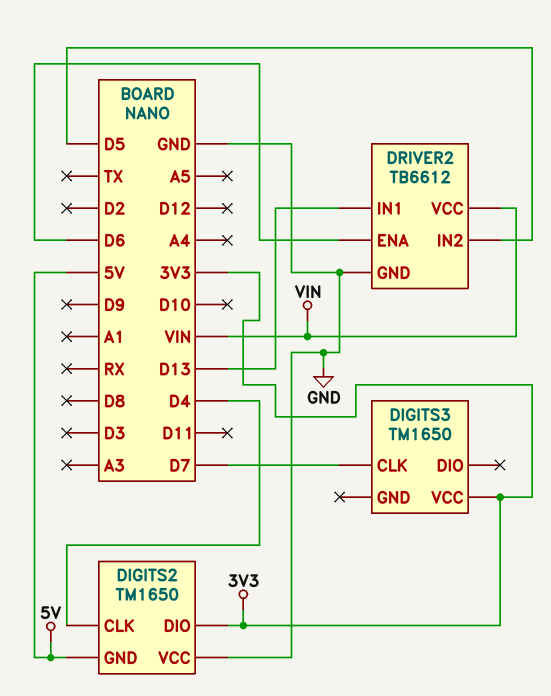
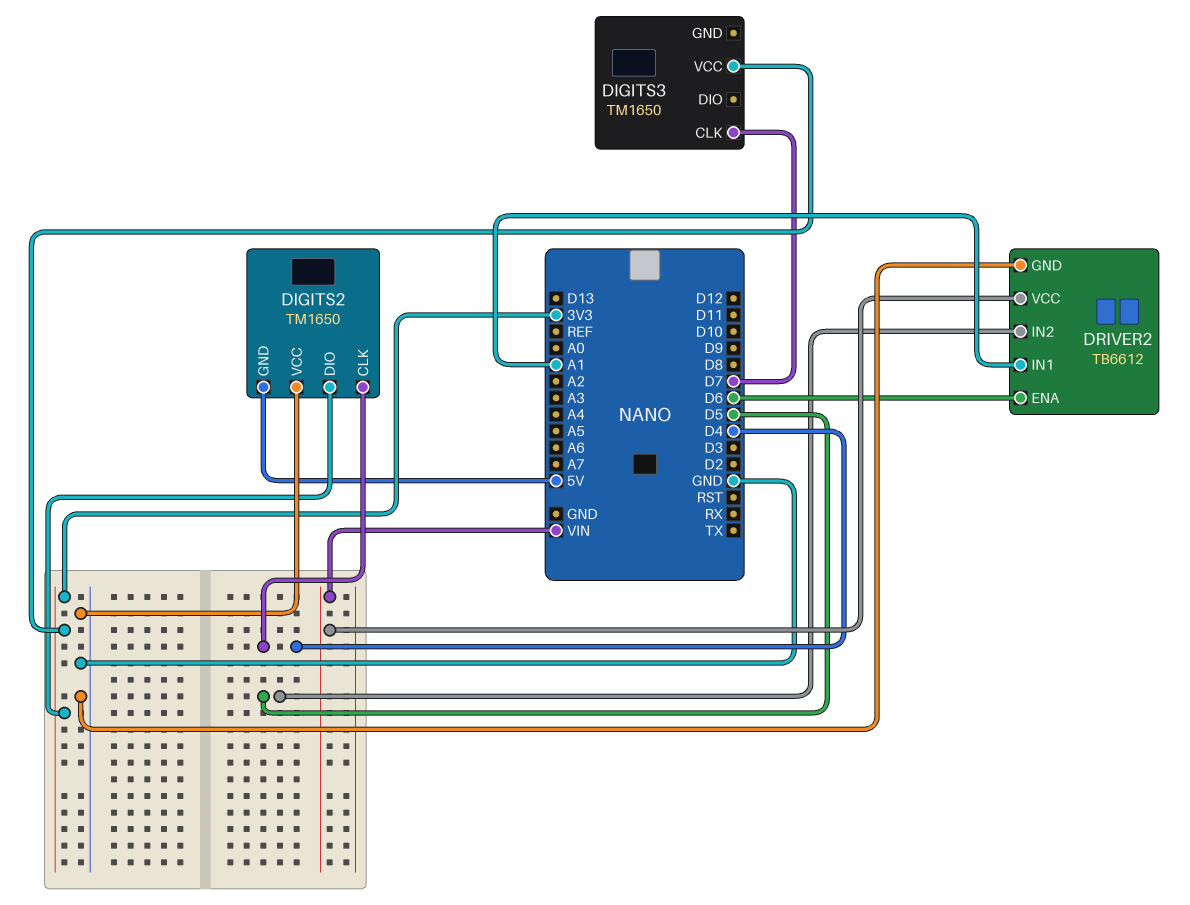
DRIVER2 pin IN1: D13 -> A1

